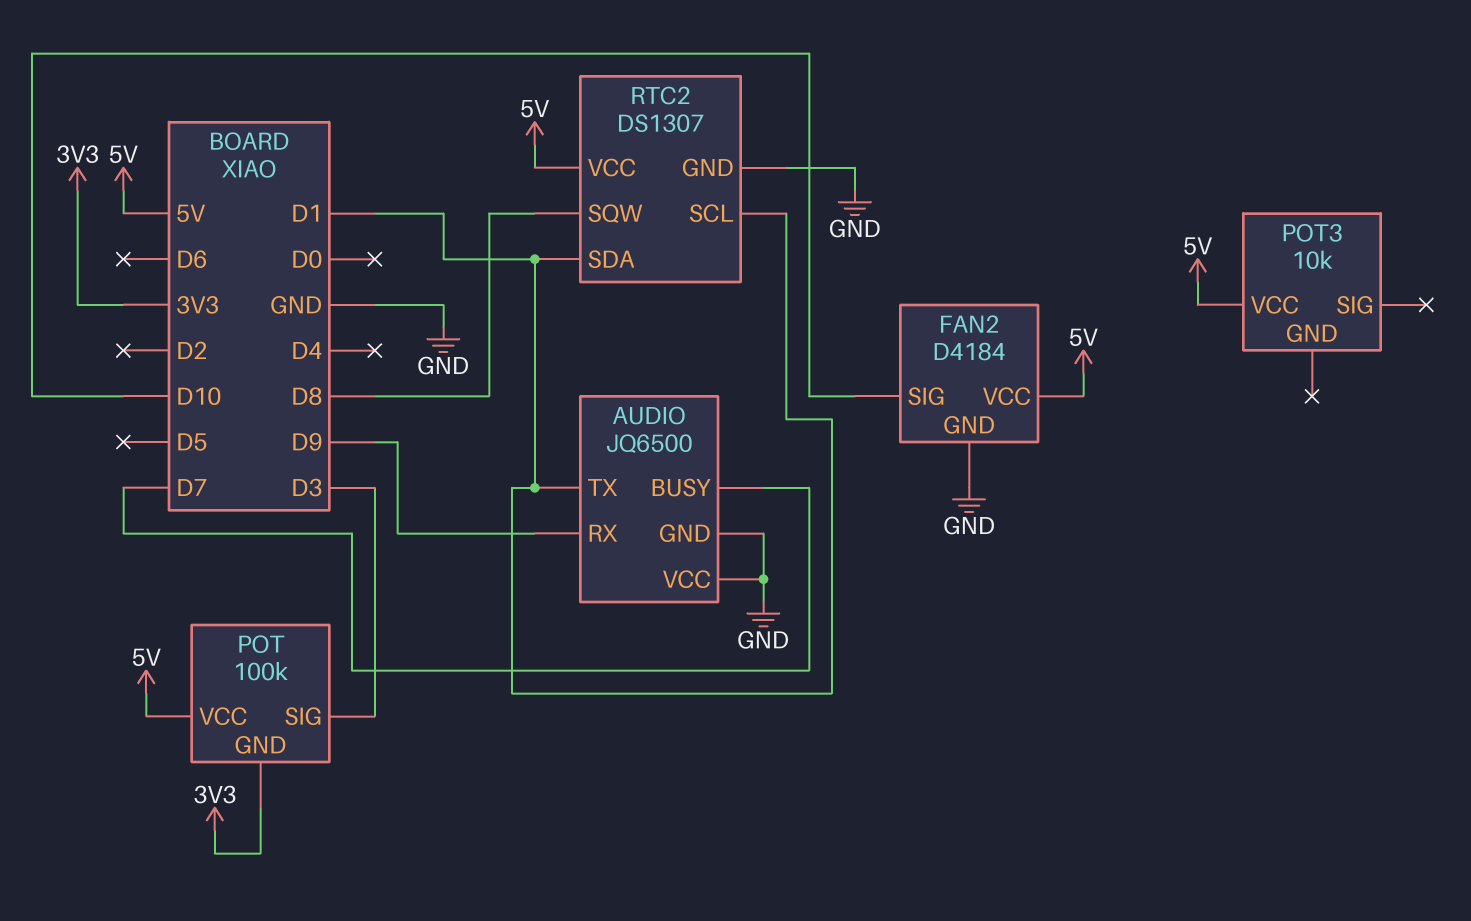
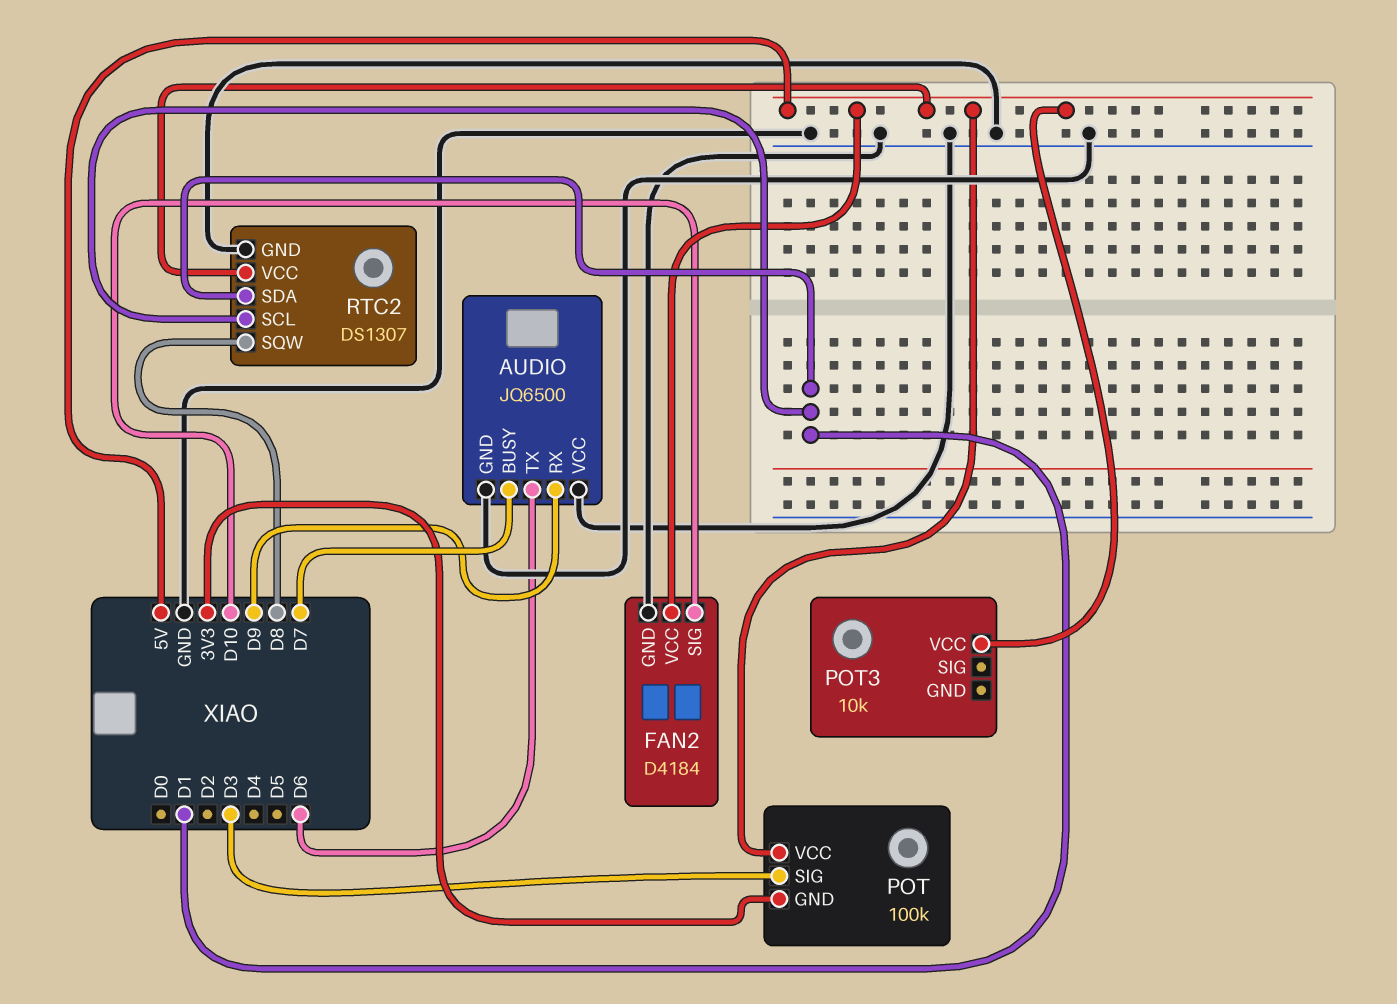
AUDIO pin TX: D1 -> D6

